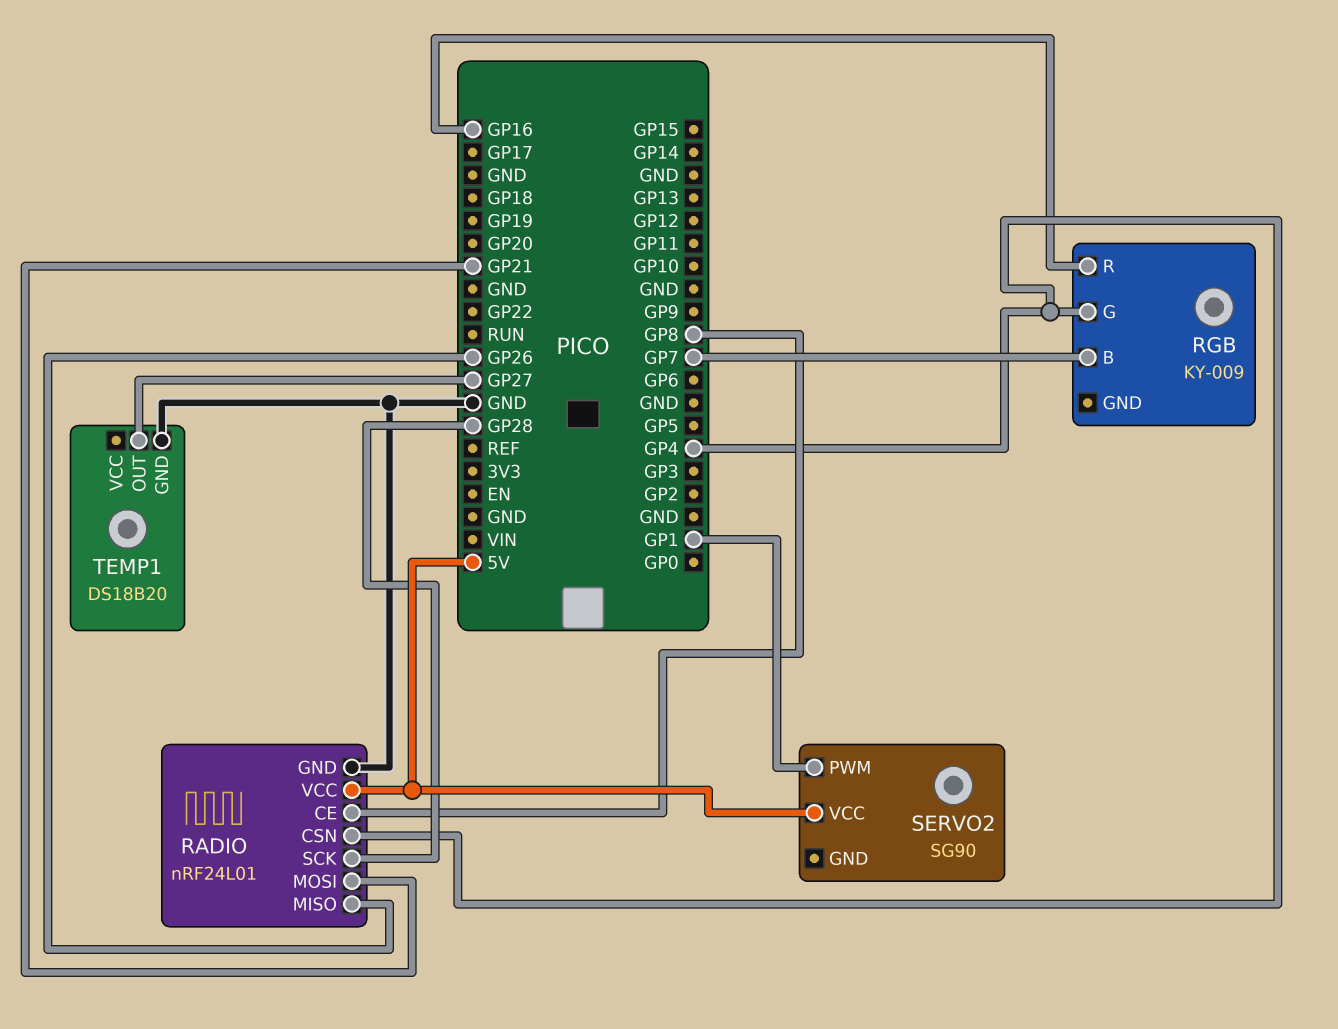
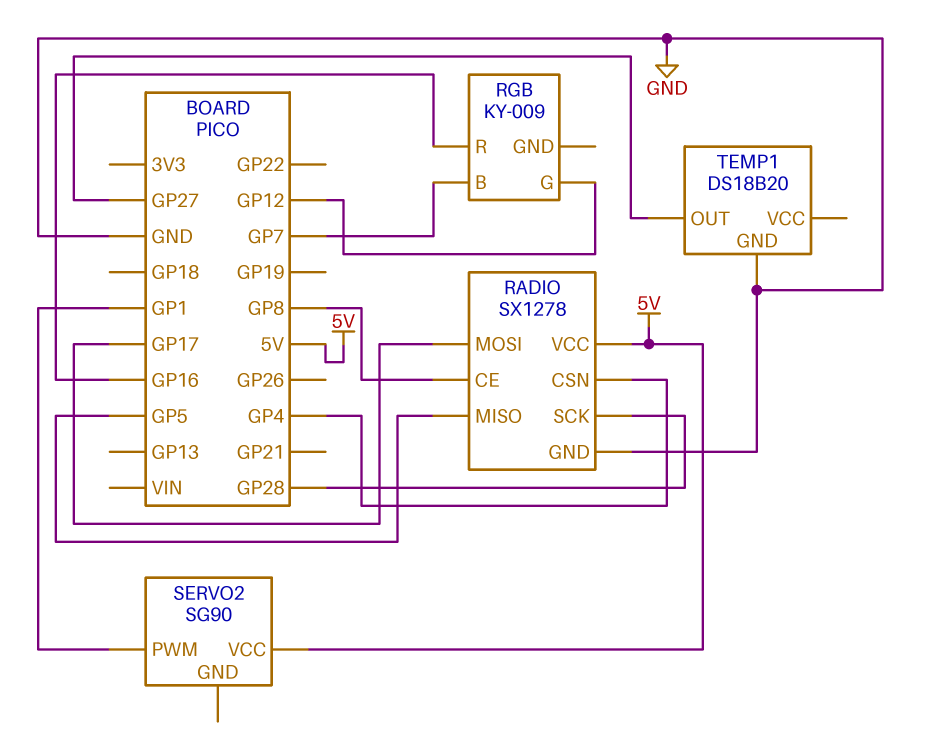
RADIO: nRF24L01 -> SX1278
RADIO pin MISO: GP26 -> GP5
RADIO pin MOSI: GP21 -> GP17
RGB pin G: GP4 -> GP12

